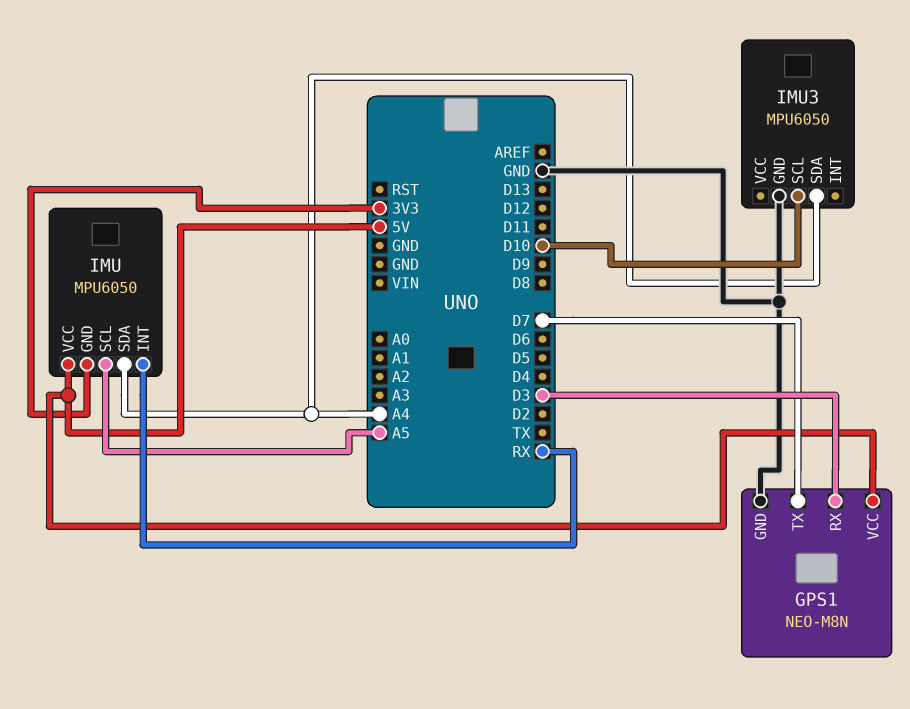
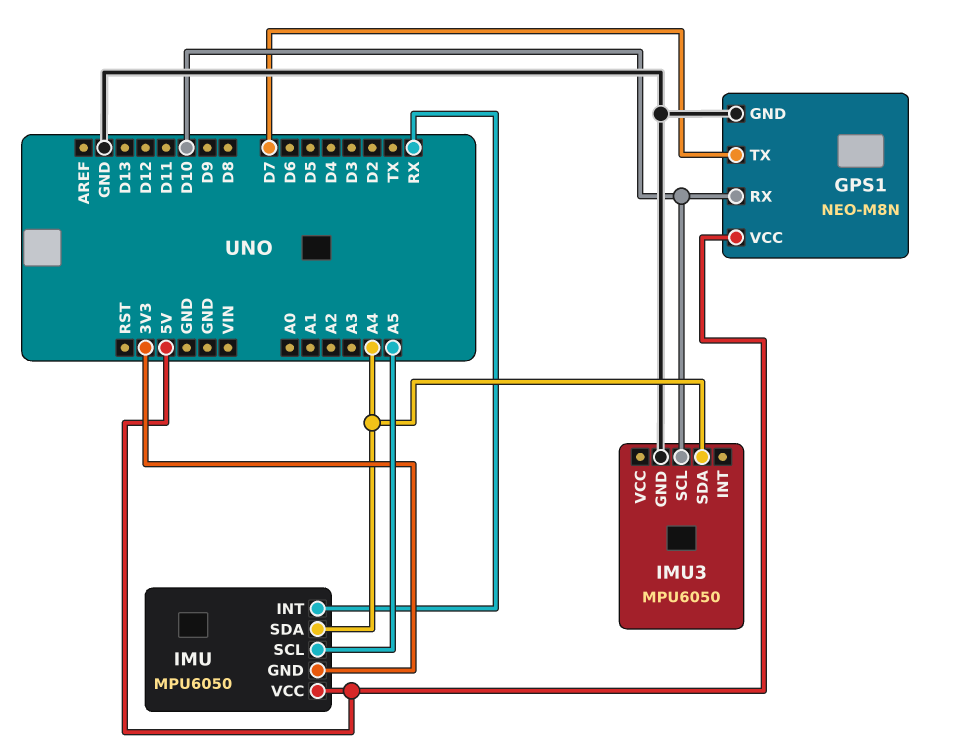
GPS1 pin RX: D3 -> D10

